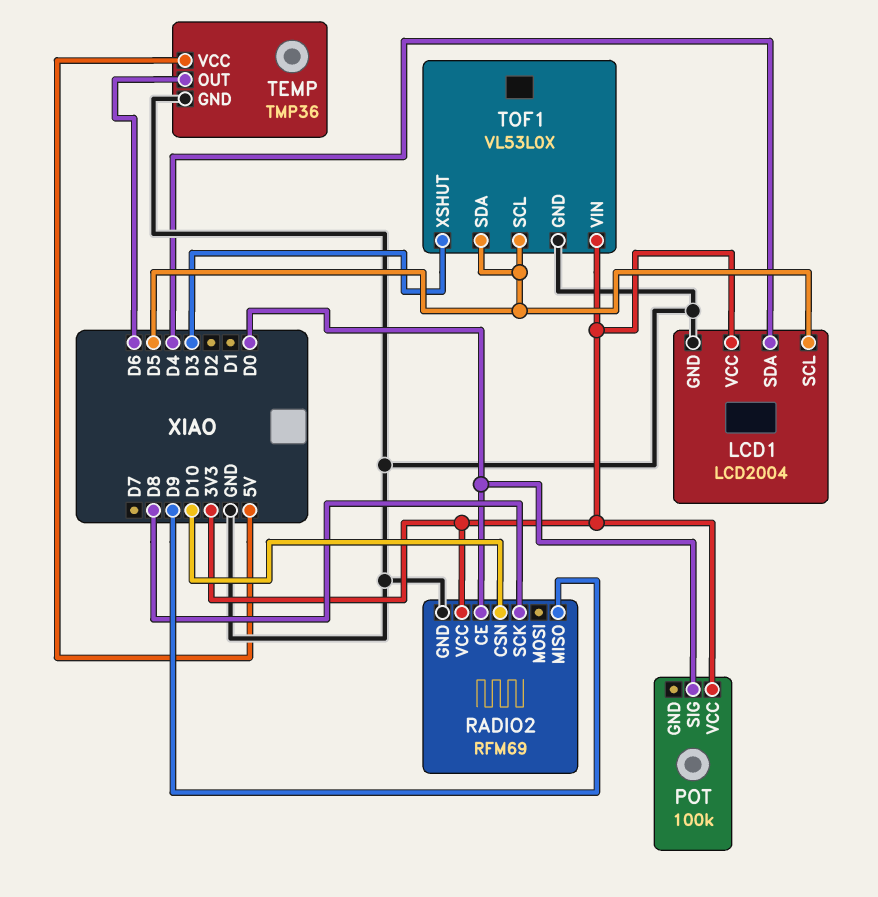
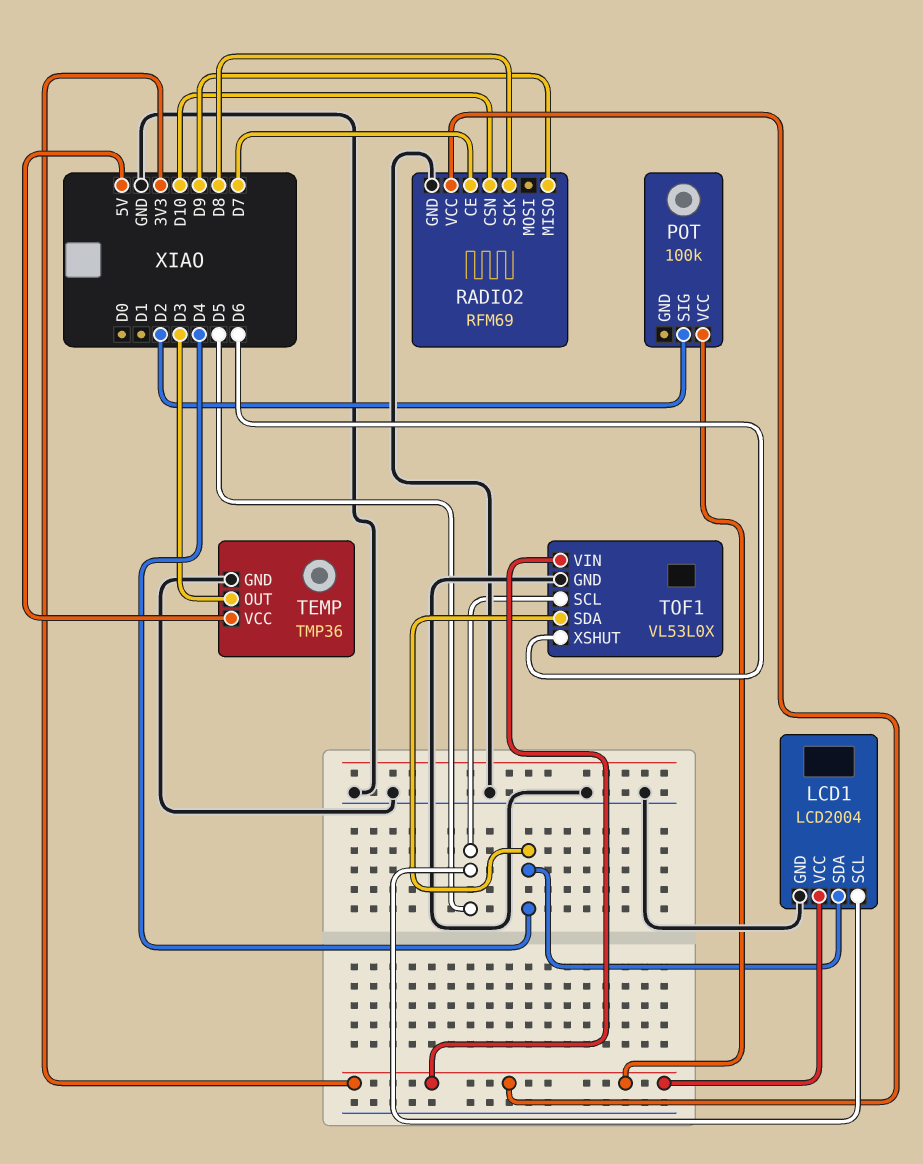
POT pin SIG: D0 -> D2
RADIO2 pin CE: D0 -> D7
TEMP pin OUT: D6 -> D3
TOF1 pin SDA: D5 -> D4
TOF1 pin XSHUT: D3 -> D6

